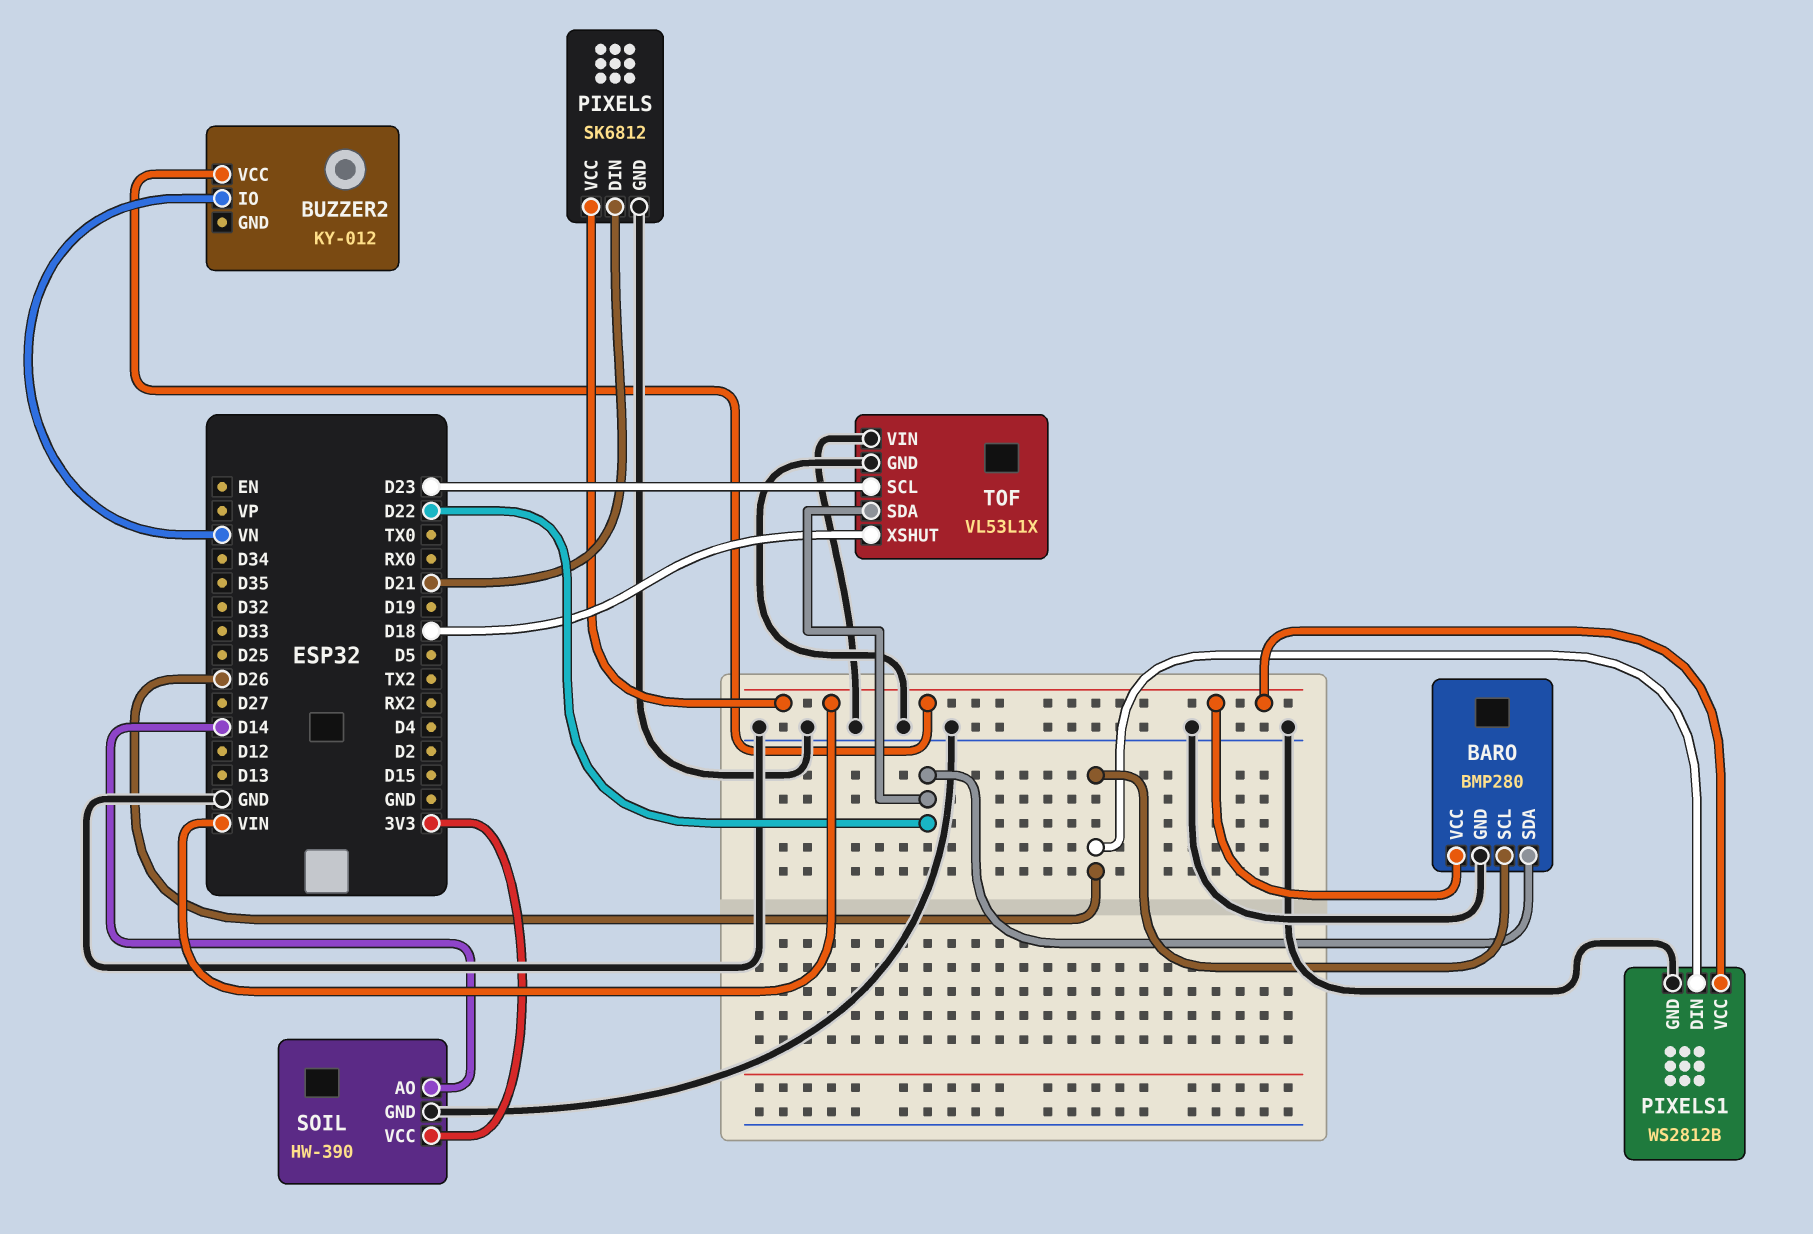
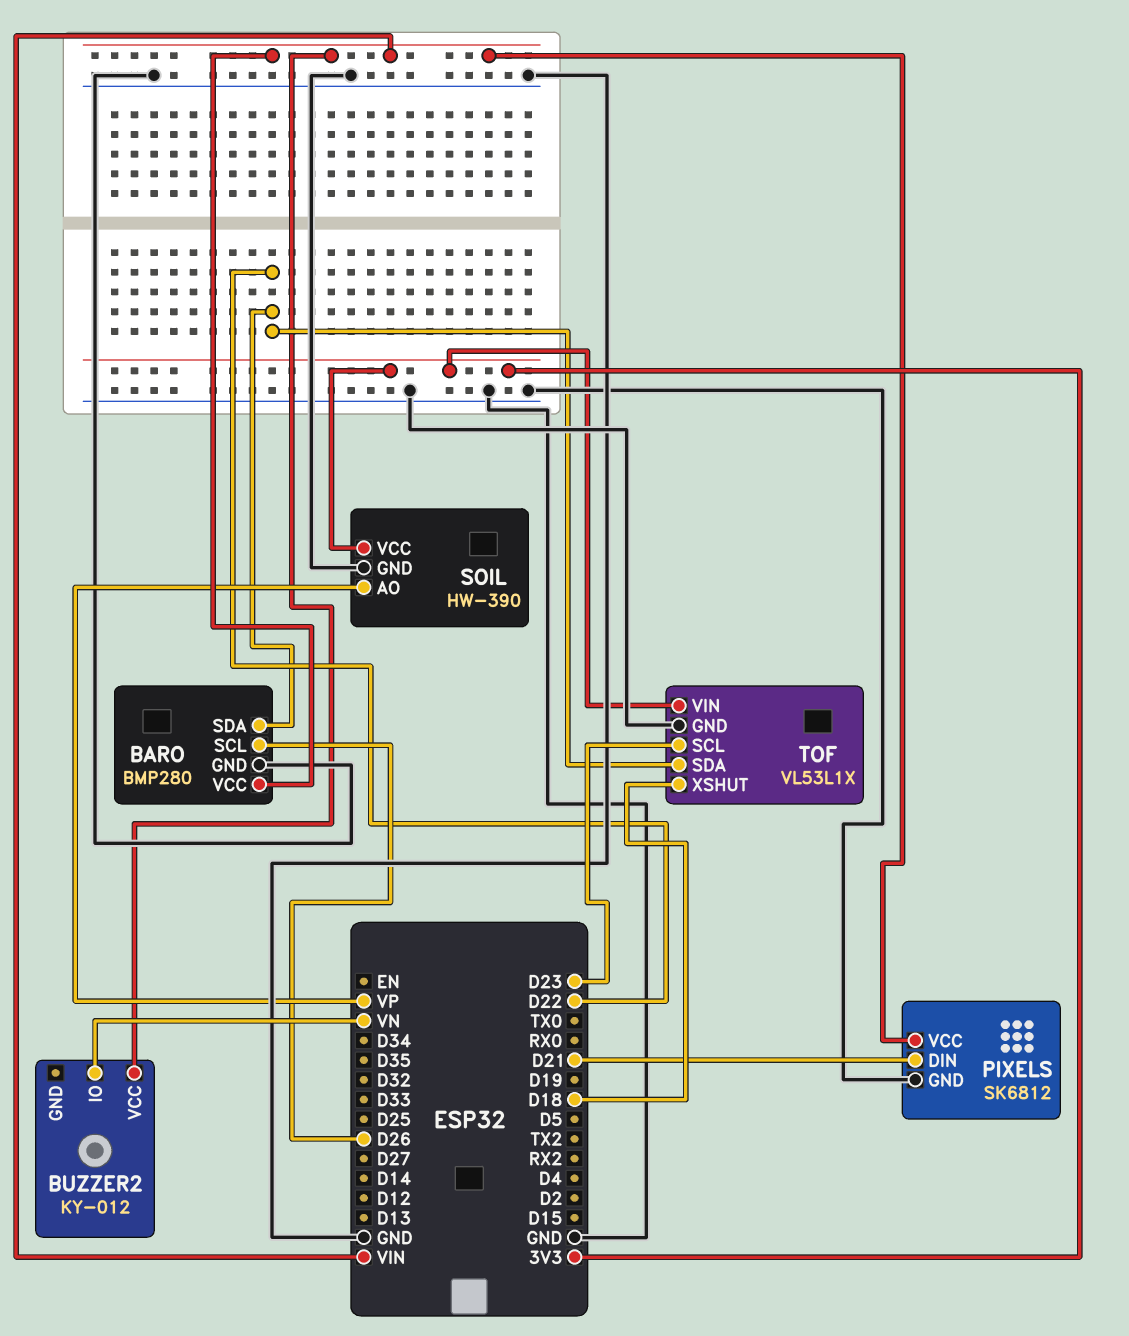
PIXELS1: WS2812B -> none
PIXELS1 pin DIN: D26 -> none
PIXELS1 pin GND: GND -> none
PIXELS1 pin VCC: VIN -> none
SOIL pin AO: D14 -> VP
TOF pin VIN: GND -> 3V3

